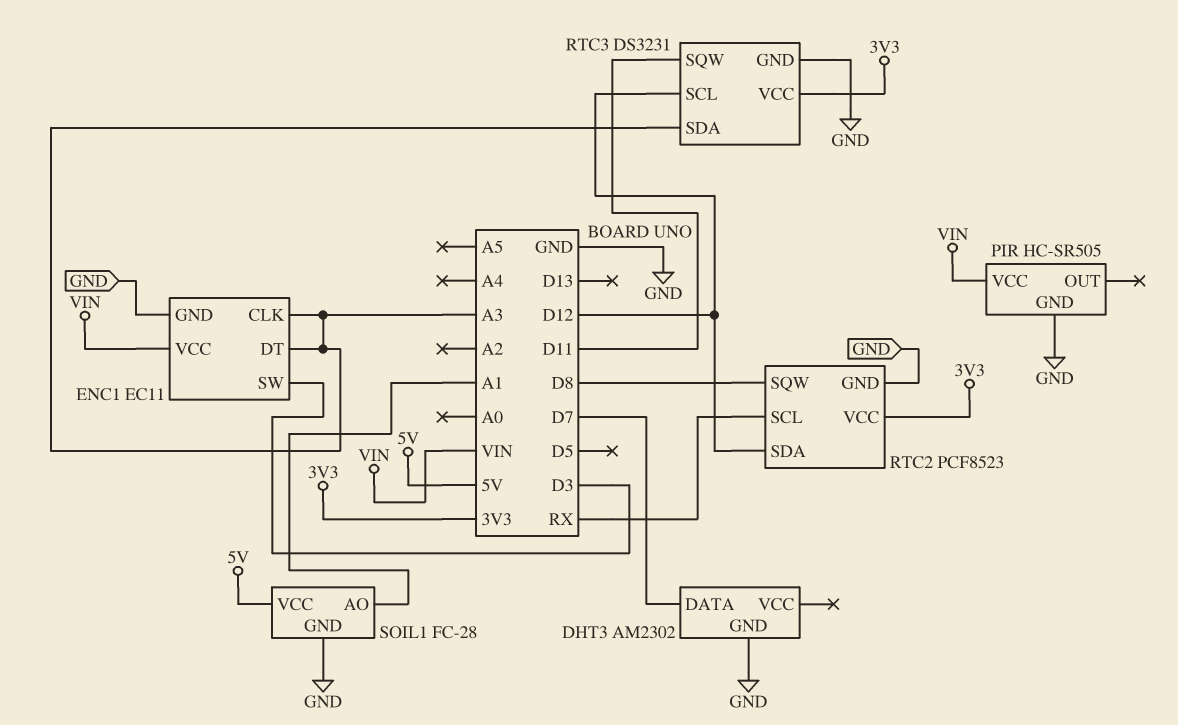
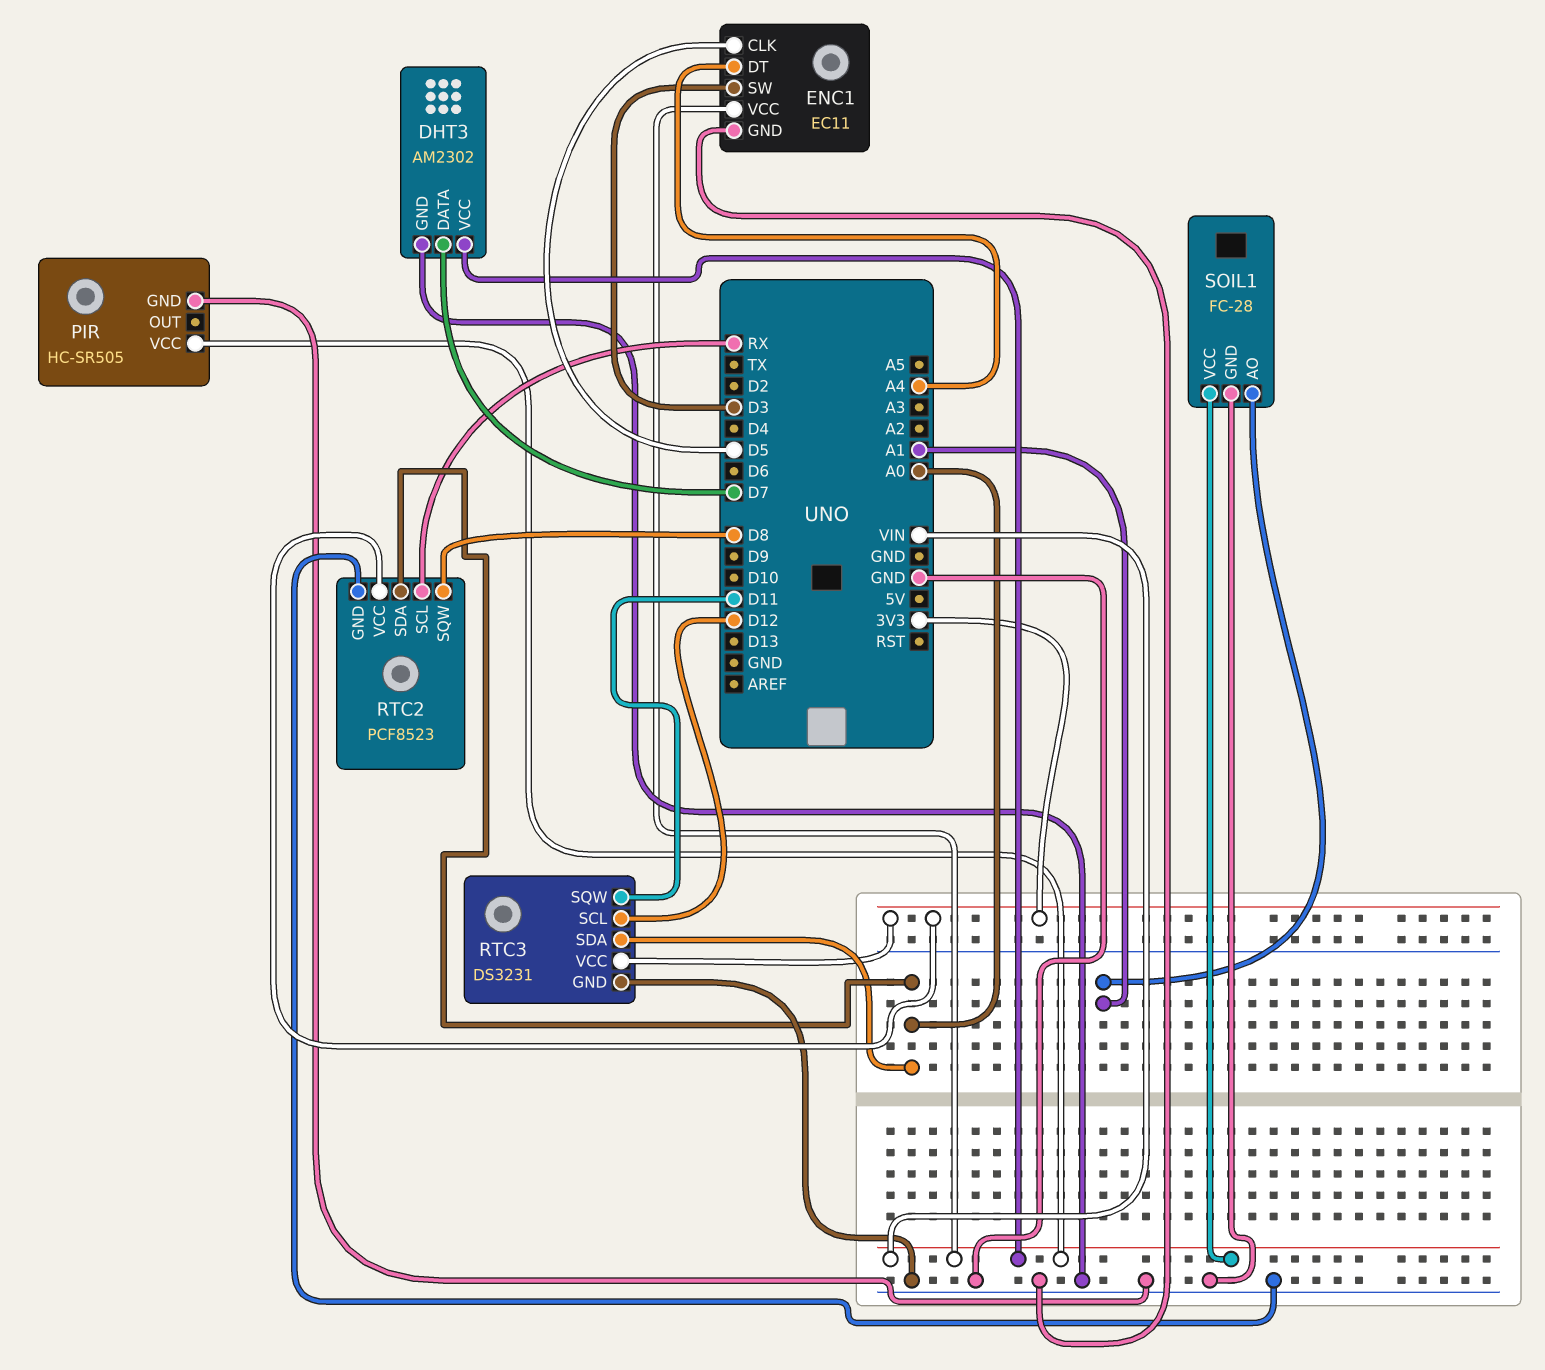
DHT3 pin VCC: none -> VIN
ENC1 pin CLK: A3 -> D5
ENC1 pin DT: A3 -> A4
RTC2 pin SDA: D12 -> A0
RTC3 pin SDA: A3 -> A0
SOIL1 pin VCC: 5V -> VIN

